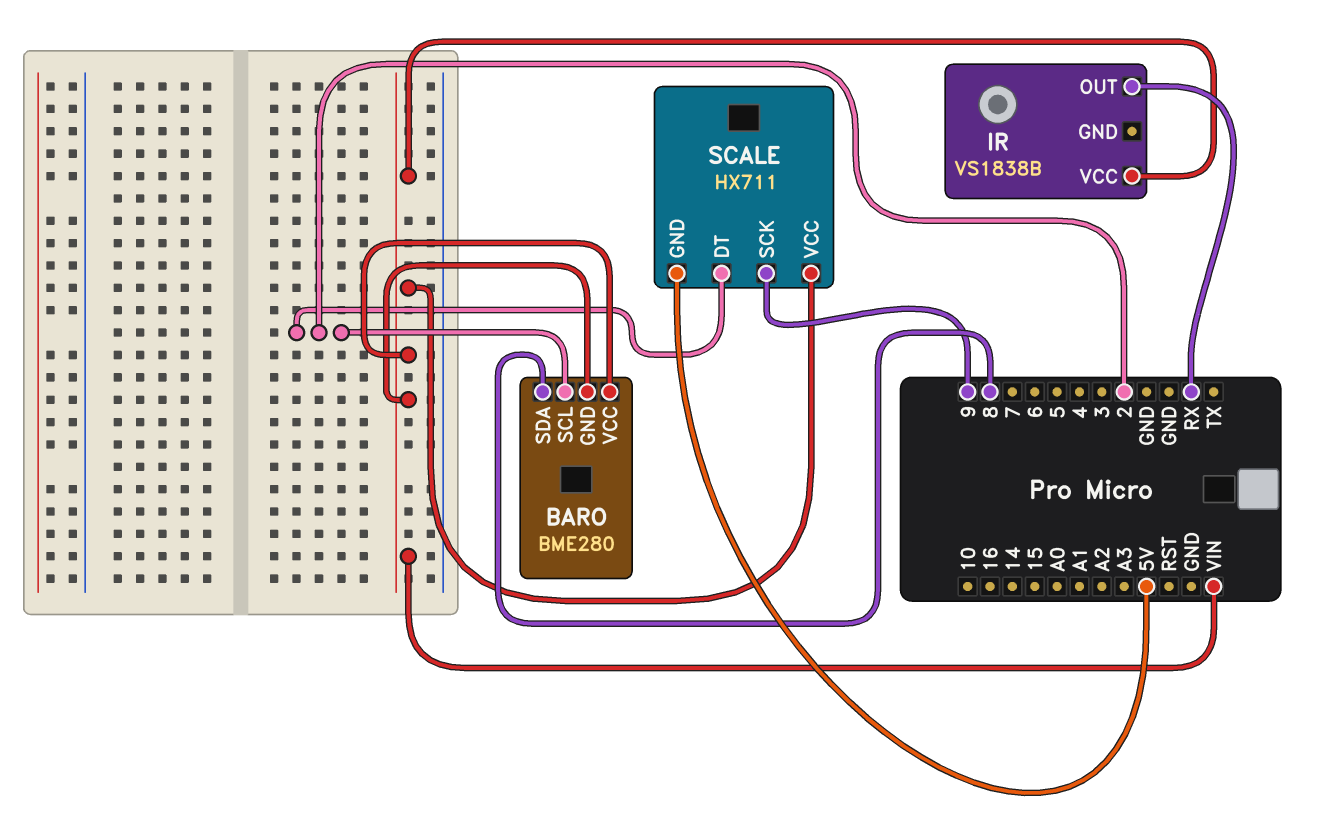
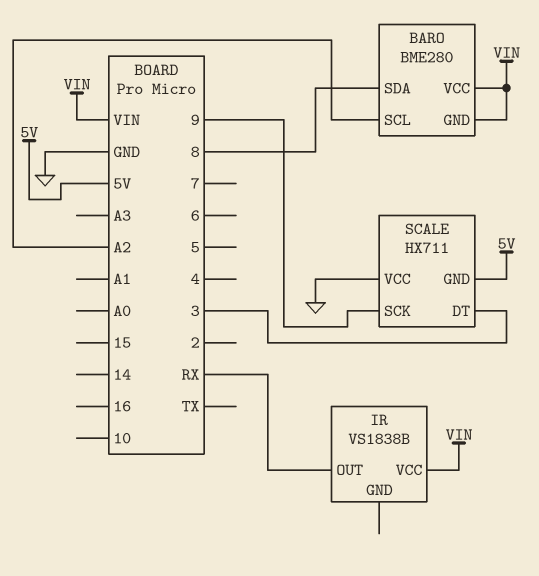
BARO pin SCL: 2 -> A2
SCALE pin DT: 2 -> 3
SCALE pin VCC: VIN -> GND

